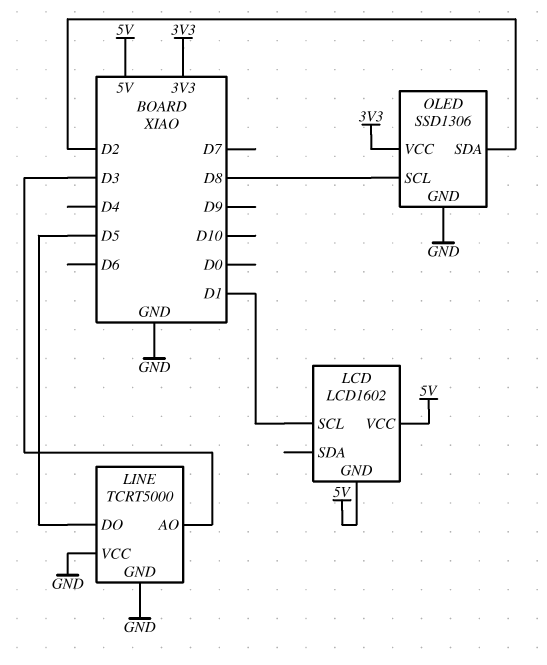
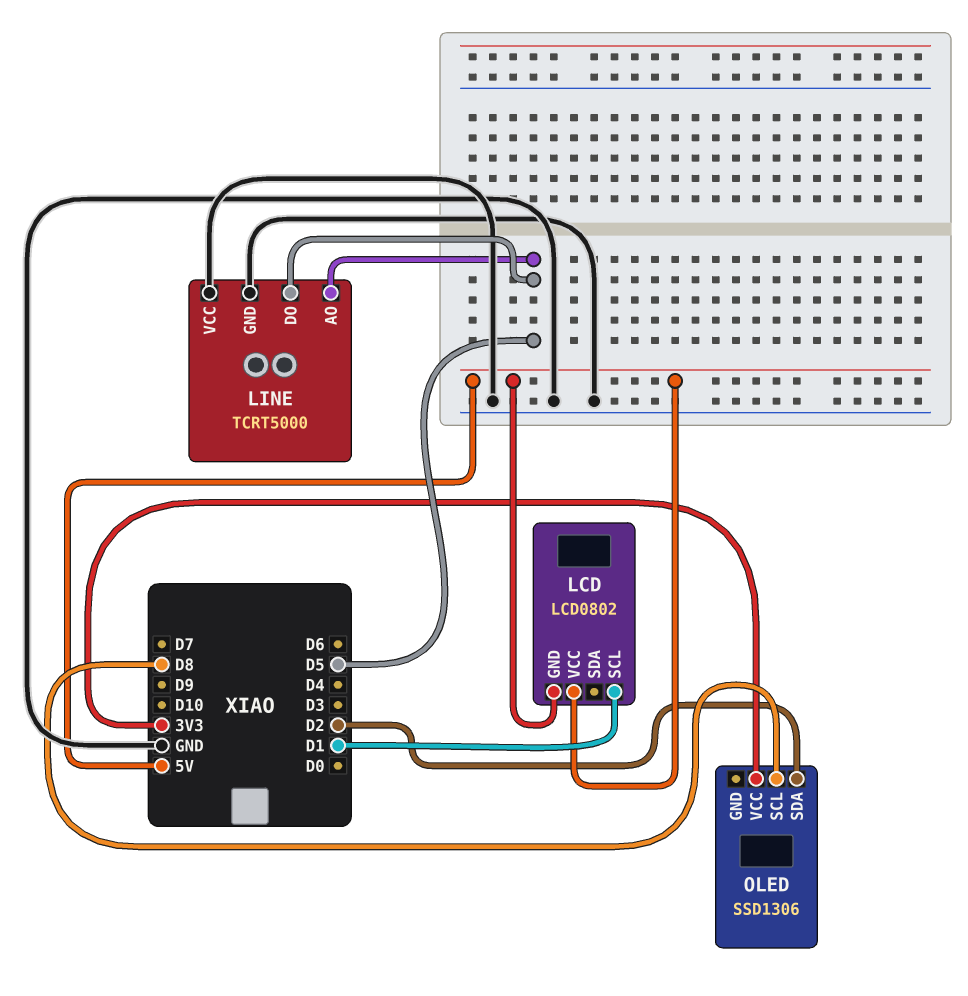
LCD: LCD1602 -> LCD0802
LINE pin AO: D3 -> D5
OLED pin GND: GND -> none

